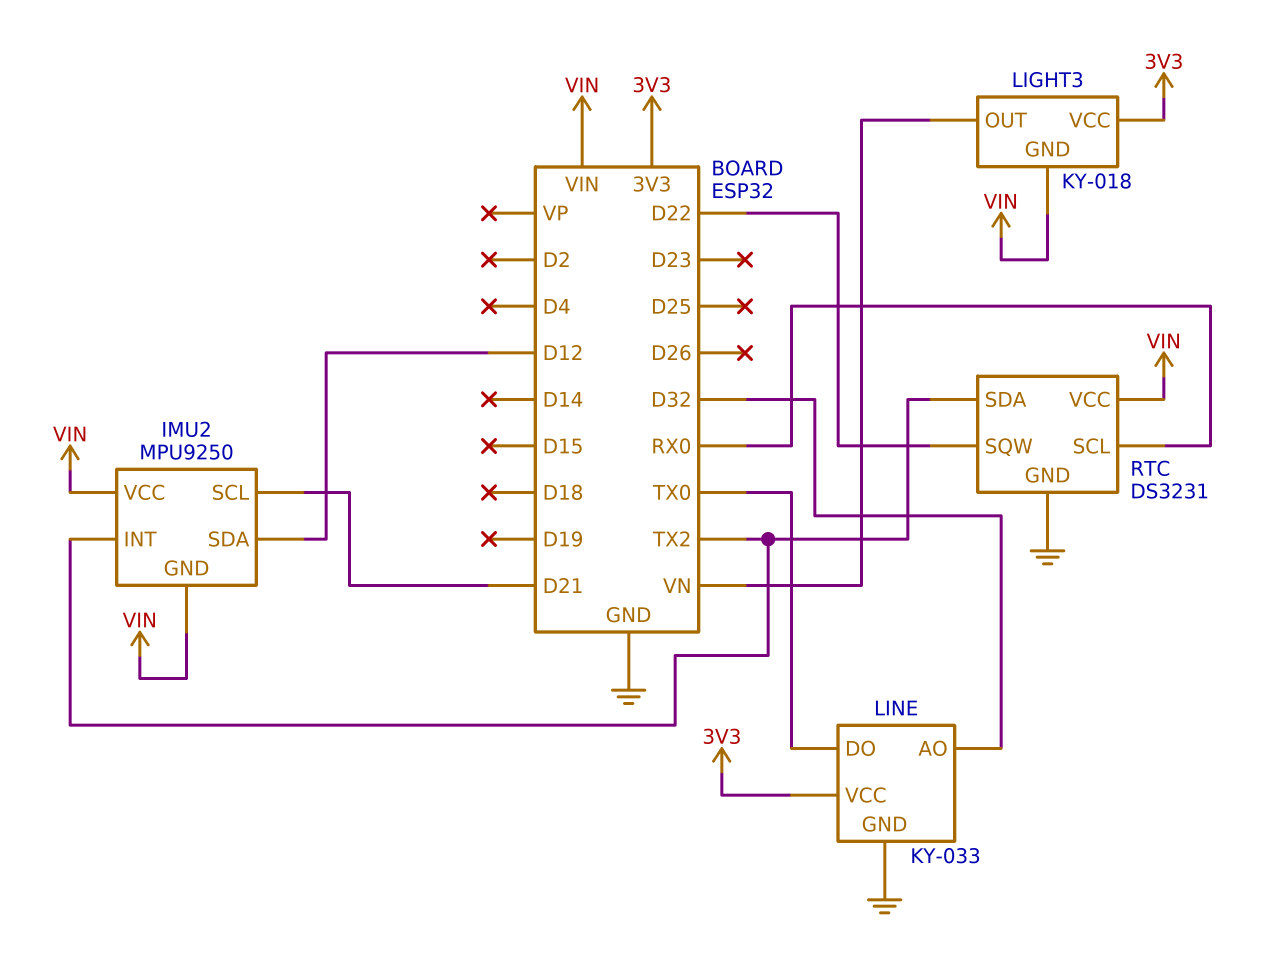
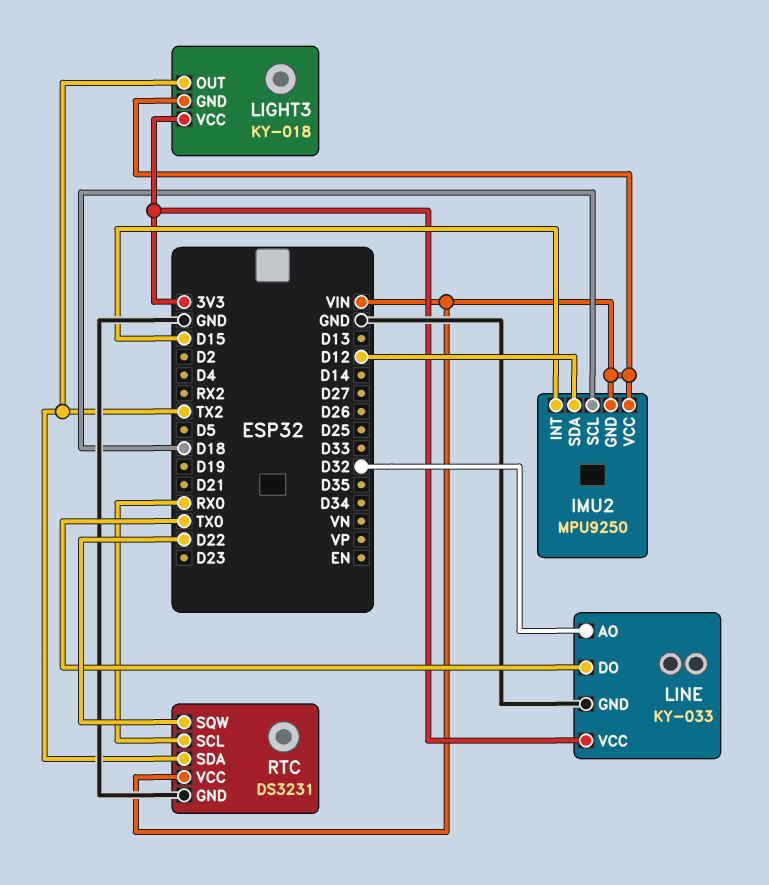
IMU2 pin INT: TX2 -> D15
IMU2 pin SCL: D21 -> D18
LIGHT3 pin OUT: VN -> TX2

